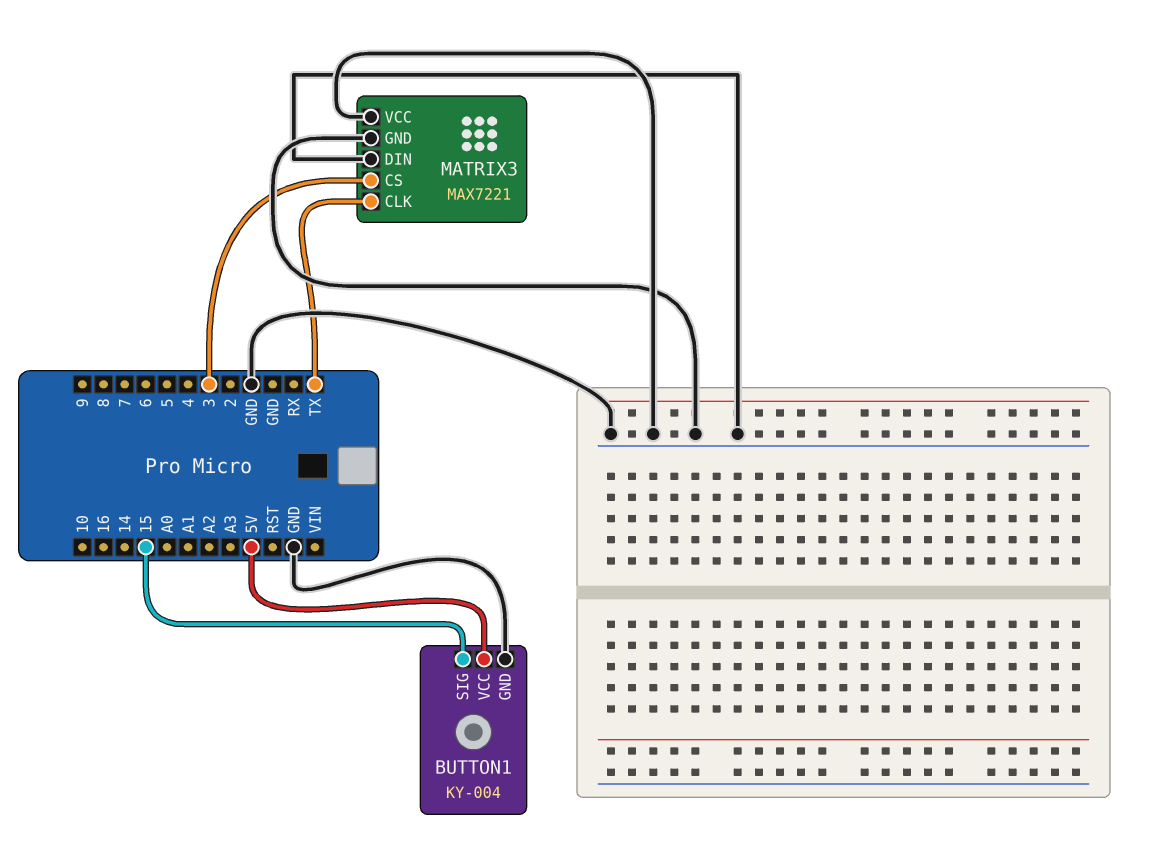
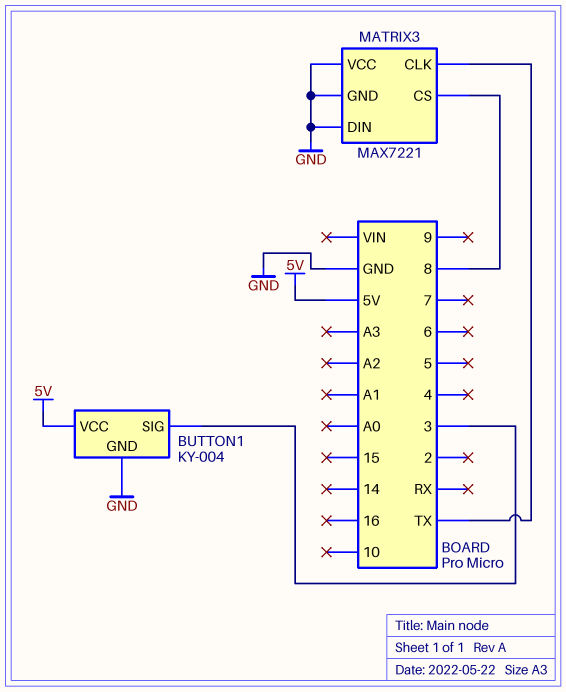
BUTTON1 pin SIG: 15 -> 3
MATRIX3 pin CS: 3 -> 8

